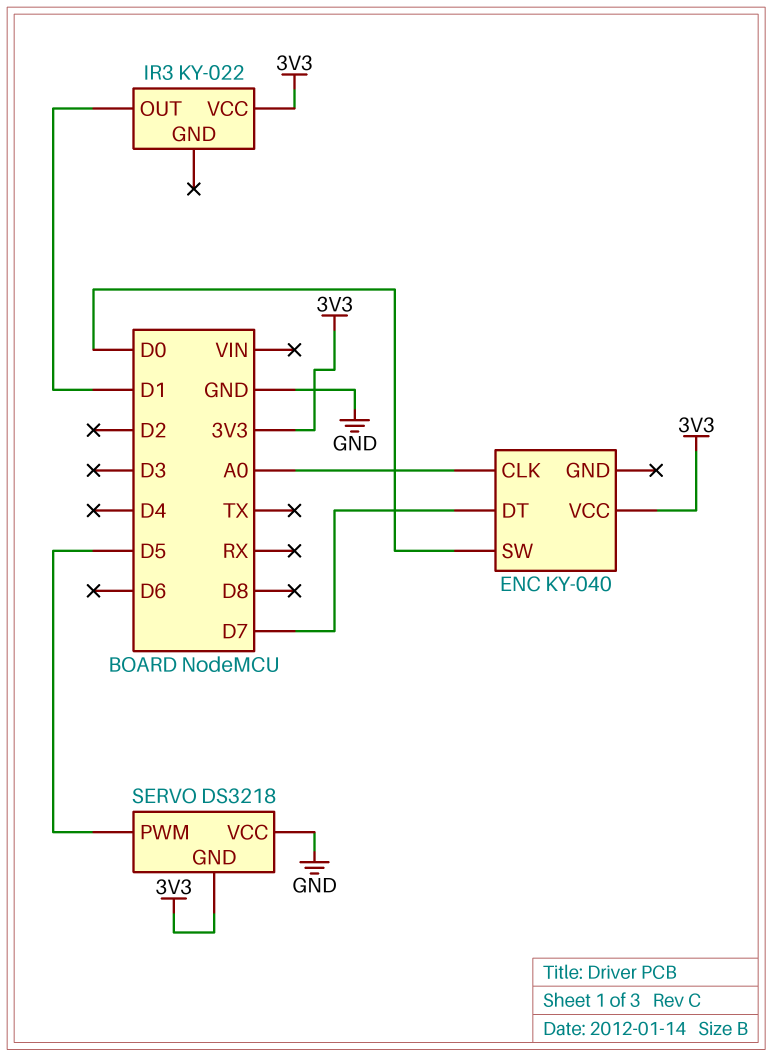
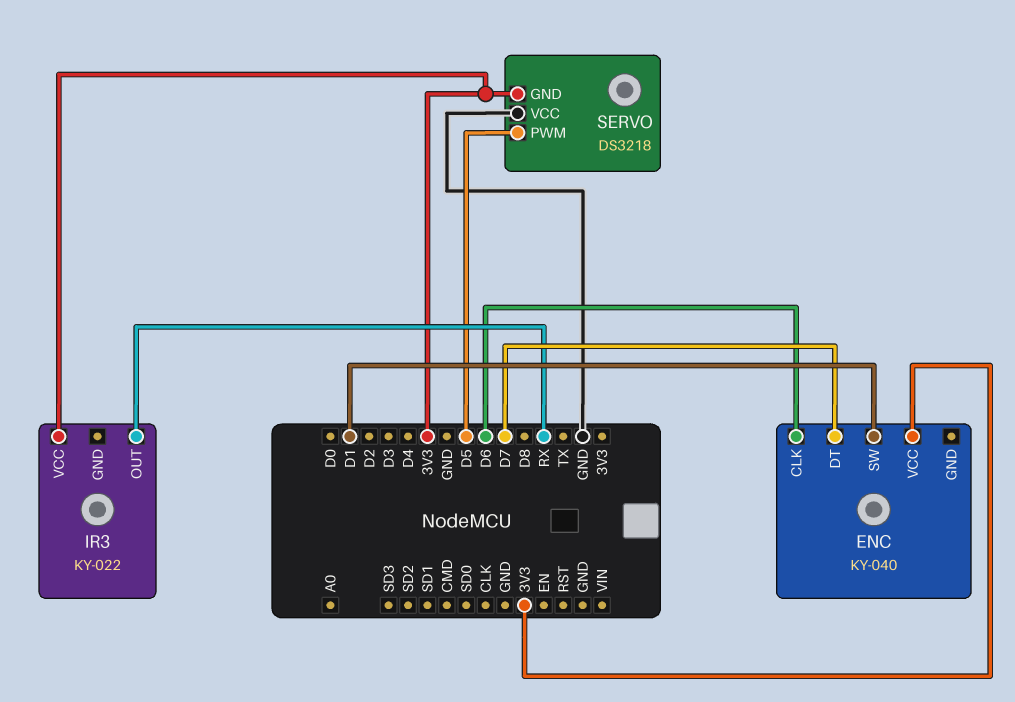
ENC pin CLK: A0 -> D6
ENC pin SW: D0 -> D1
IR3 pin OUT: D1 -> RX

